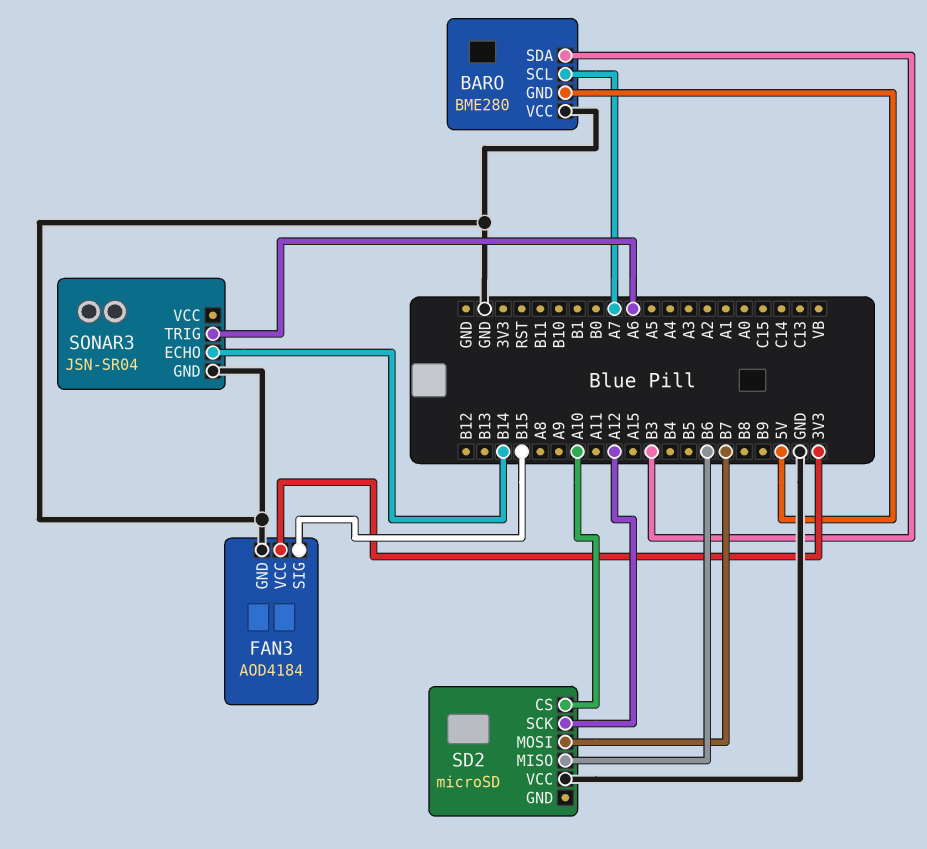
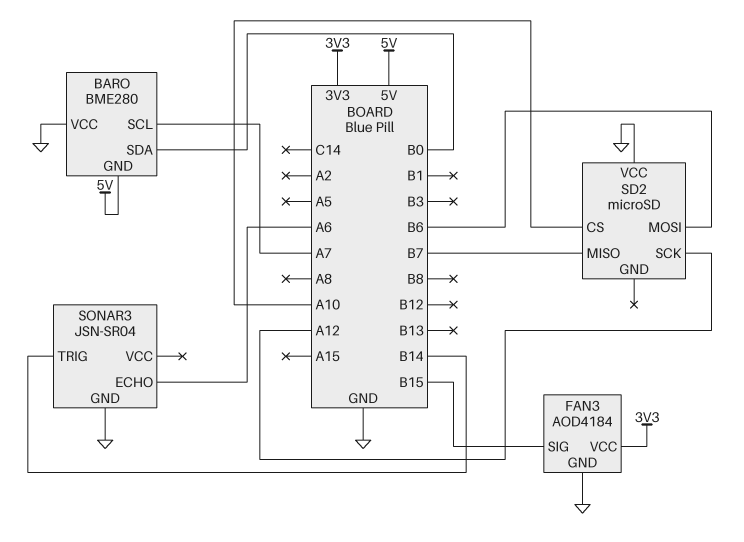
BARO pin SDA: B3 -> B0
SD2 pin MISO: B6 -> B7
SD2 pin MOSI: B7 -> B6
SONAR3 pin ECHO: B14 -> A6
SONAR3 pin TRIG: A6 -> B14

